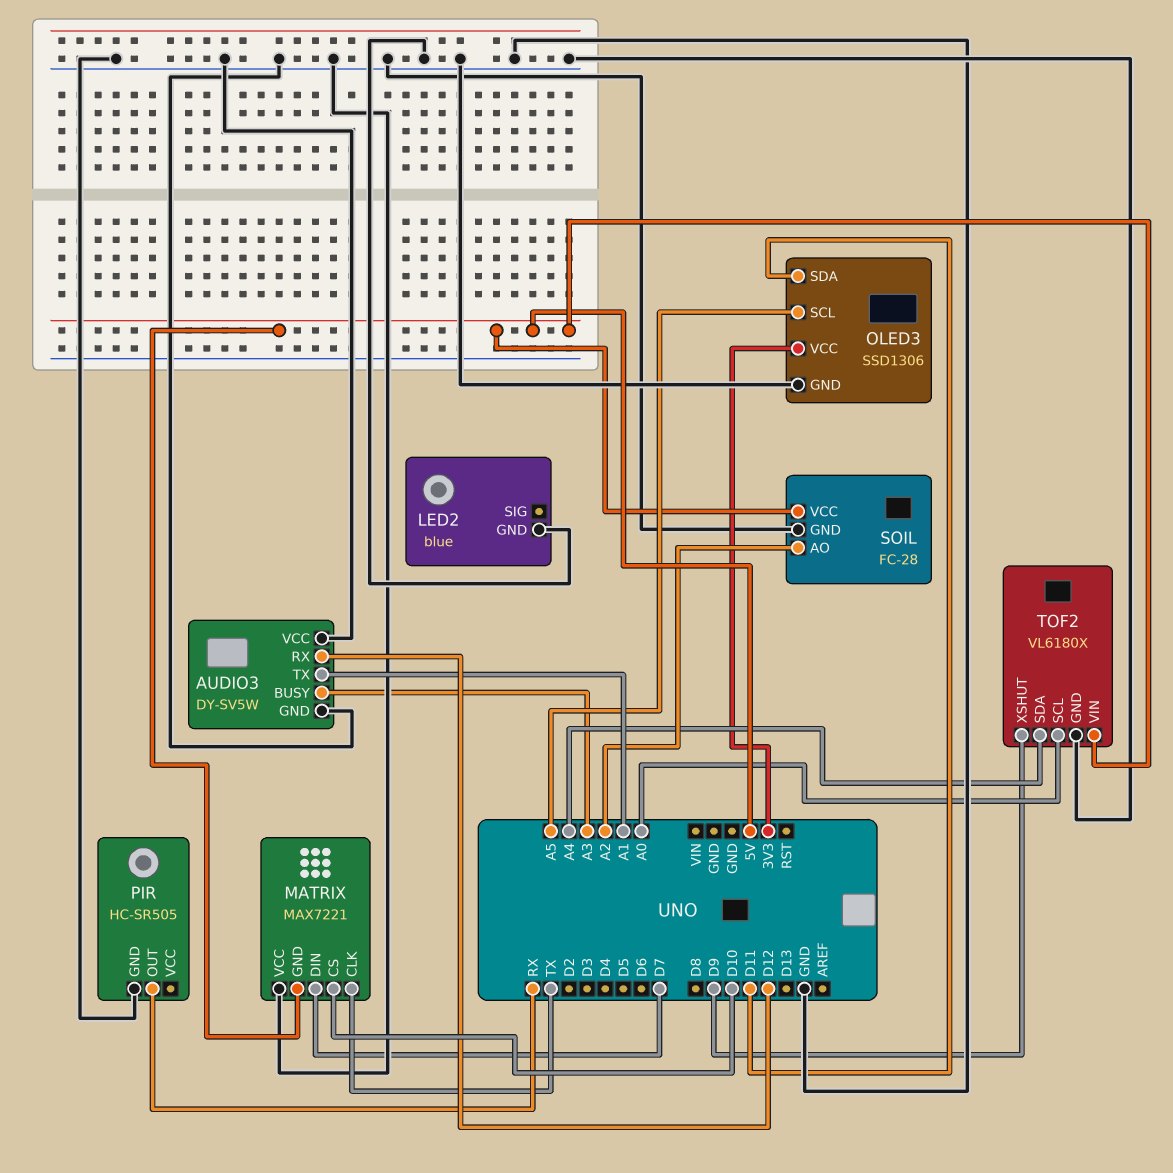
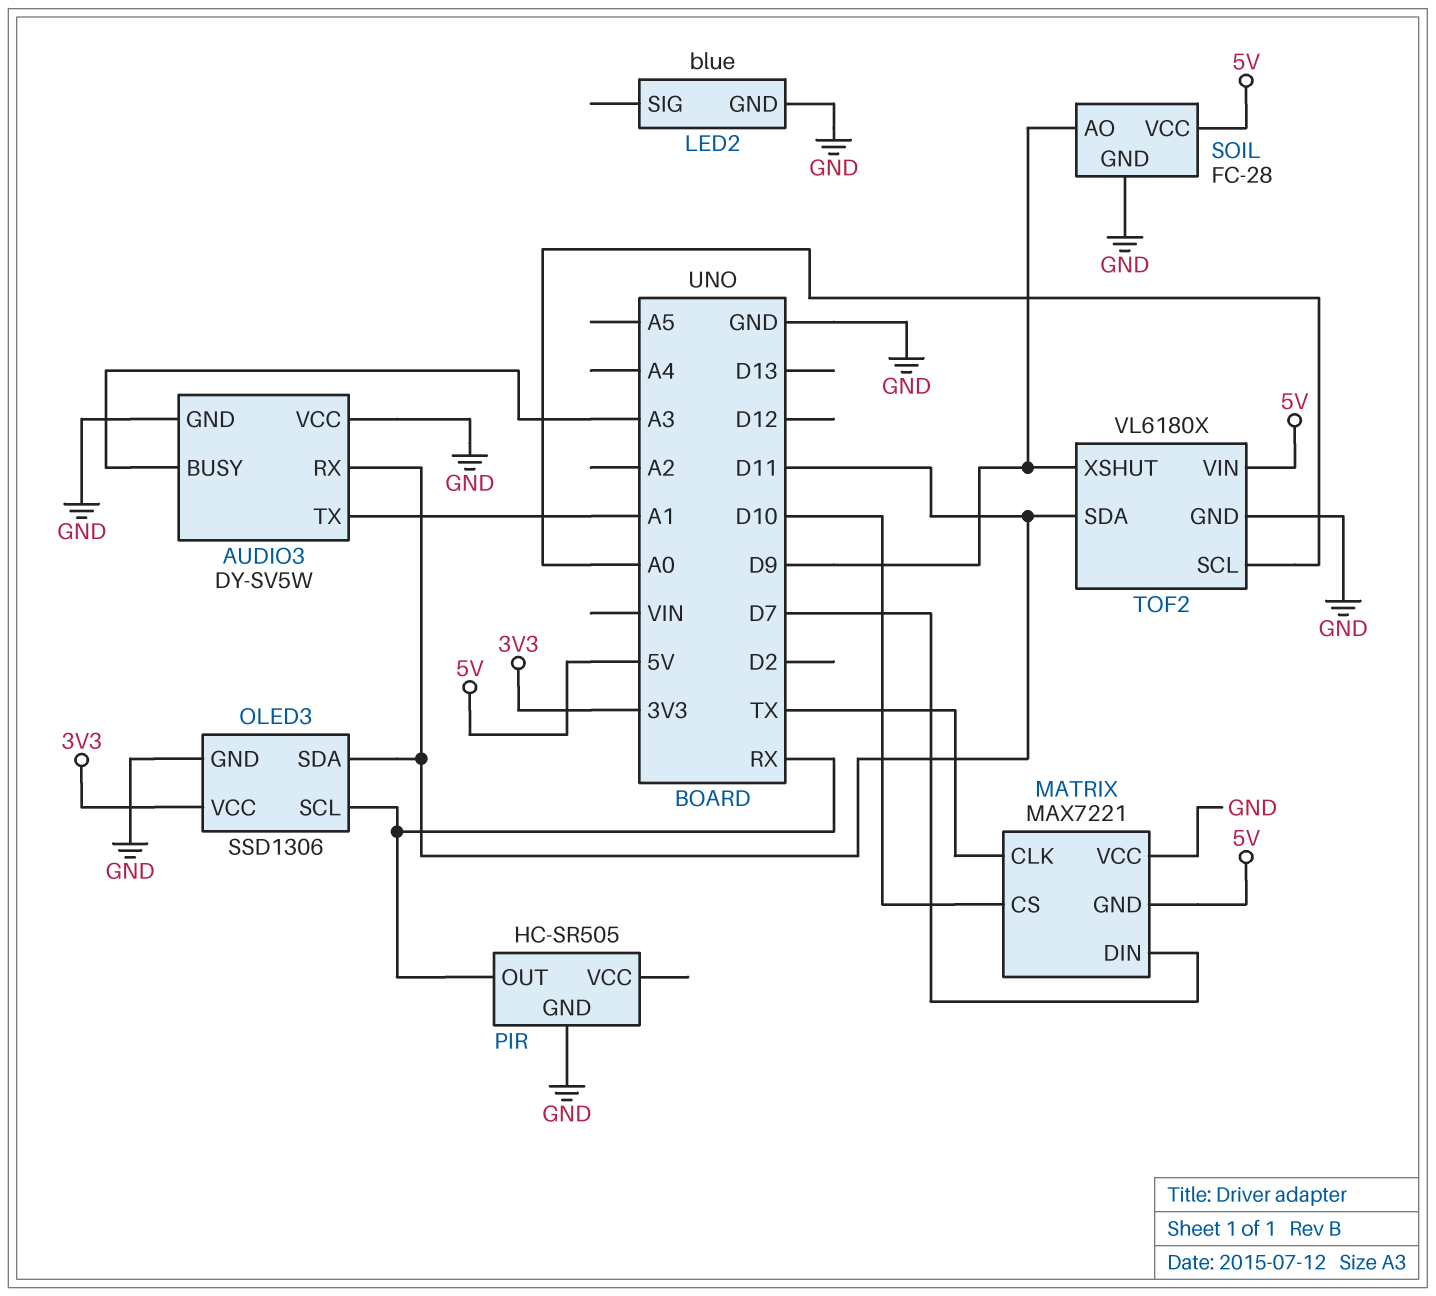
AUDIO3 pin RX: D12 -> D11
OLED3 pin SCL: A5 -> RX
SOIL pin AO: A2 -> D9
TOF2 pin SDA: A4 -> D11

